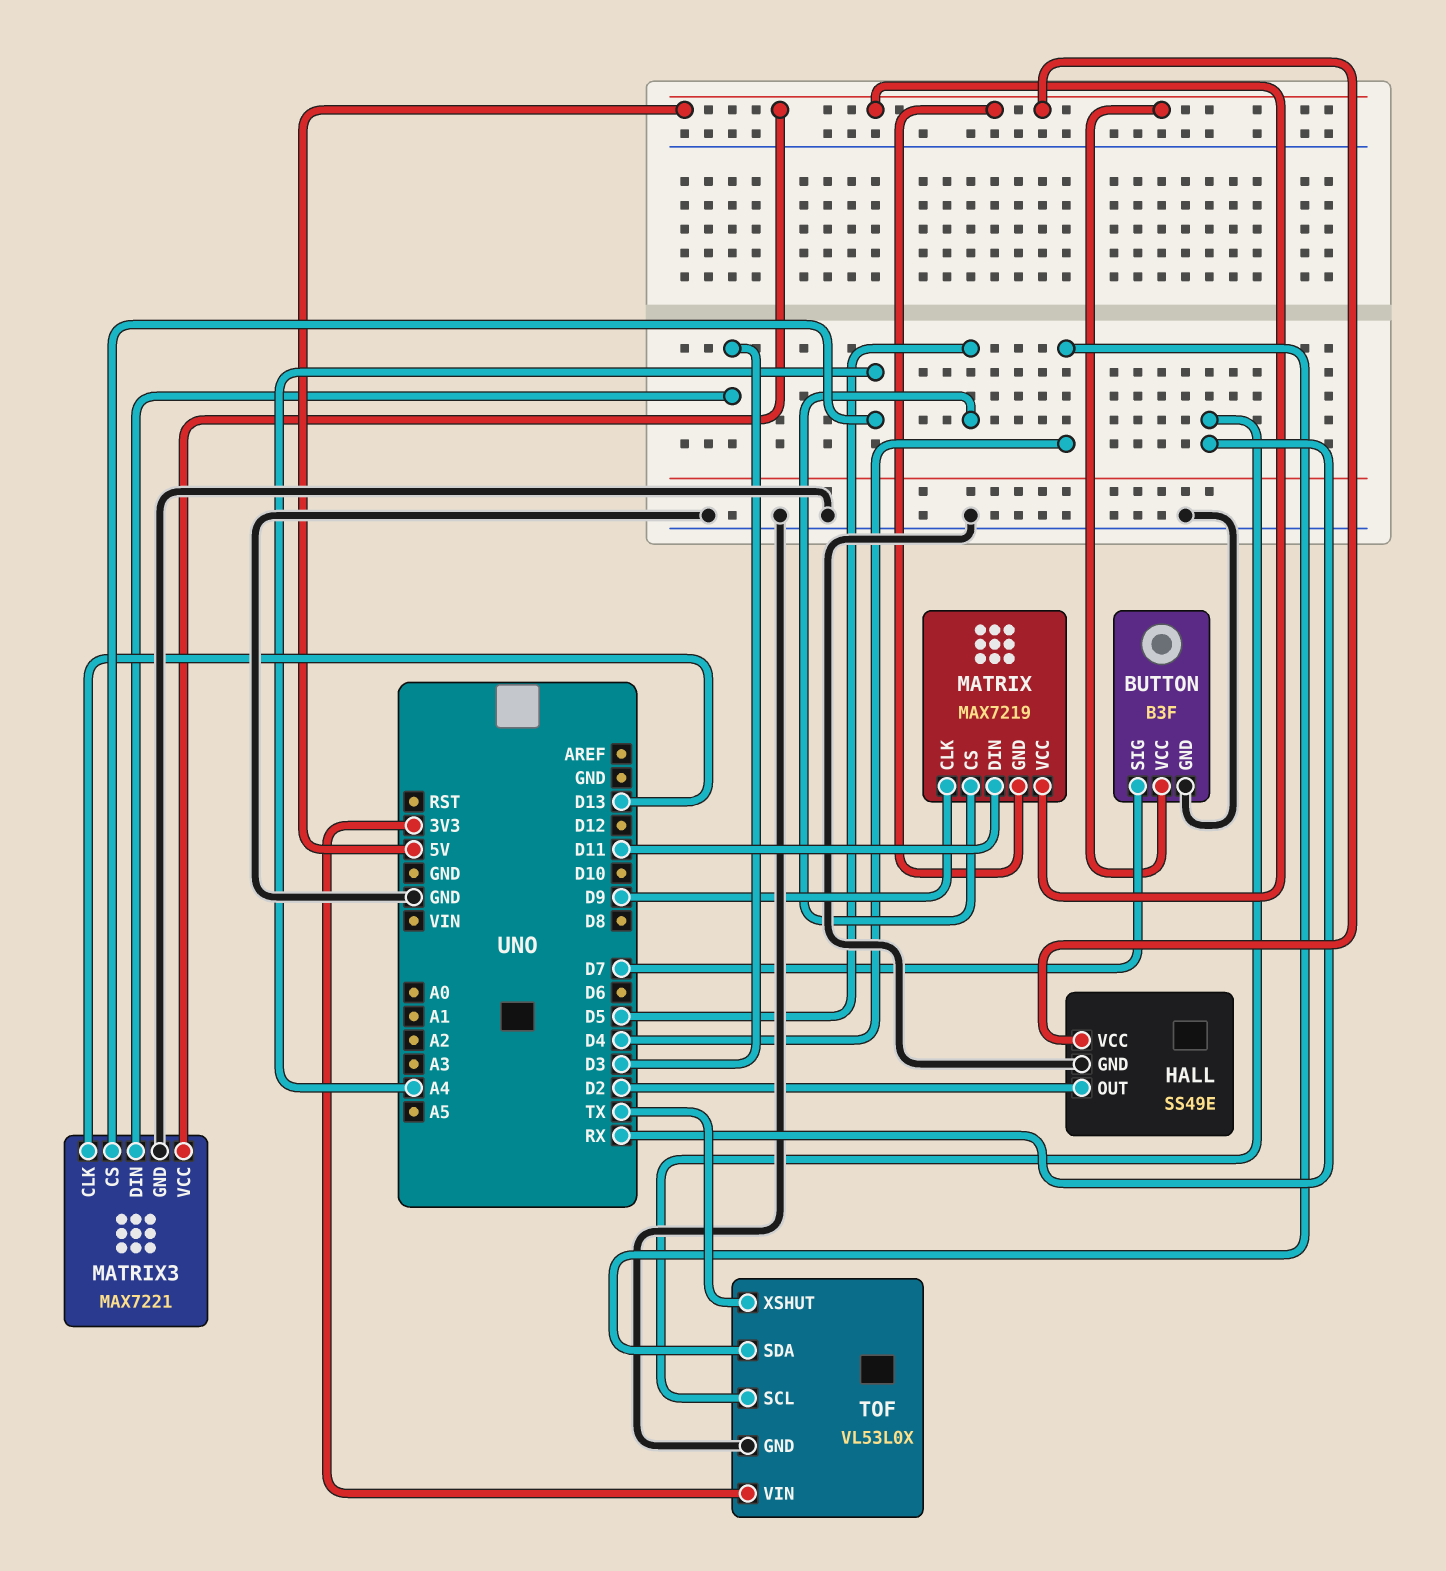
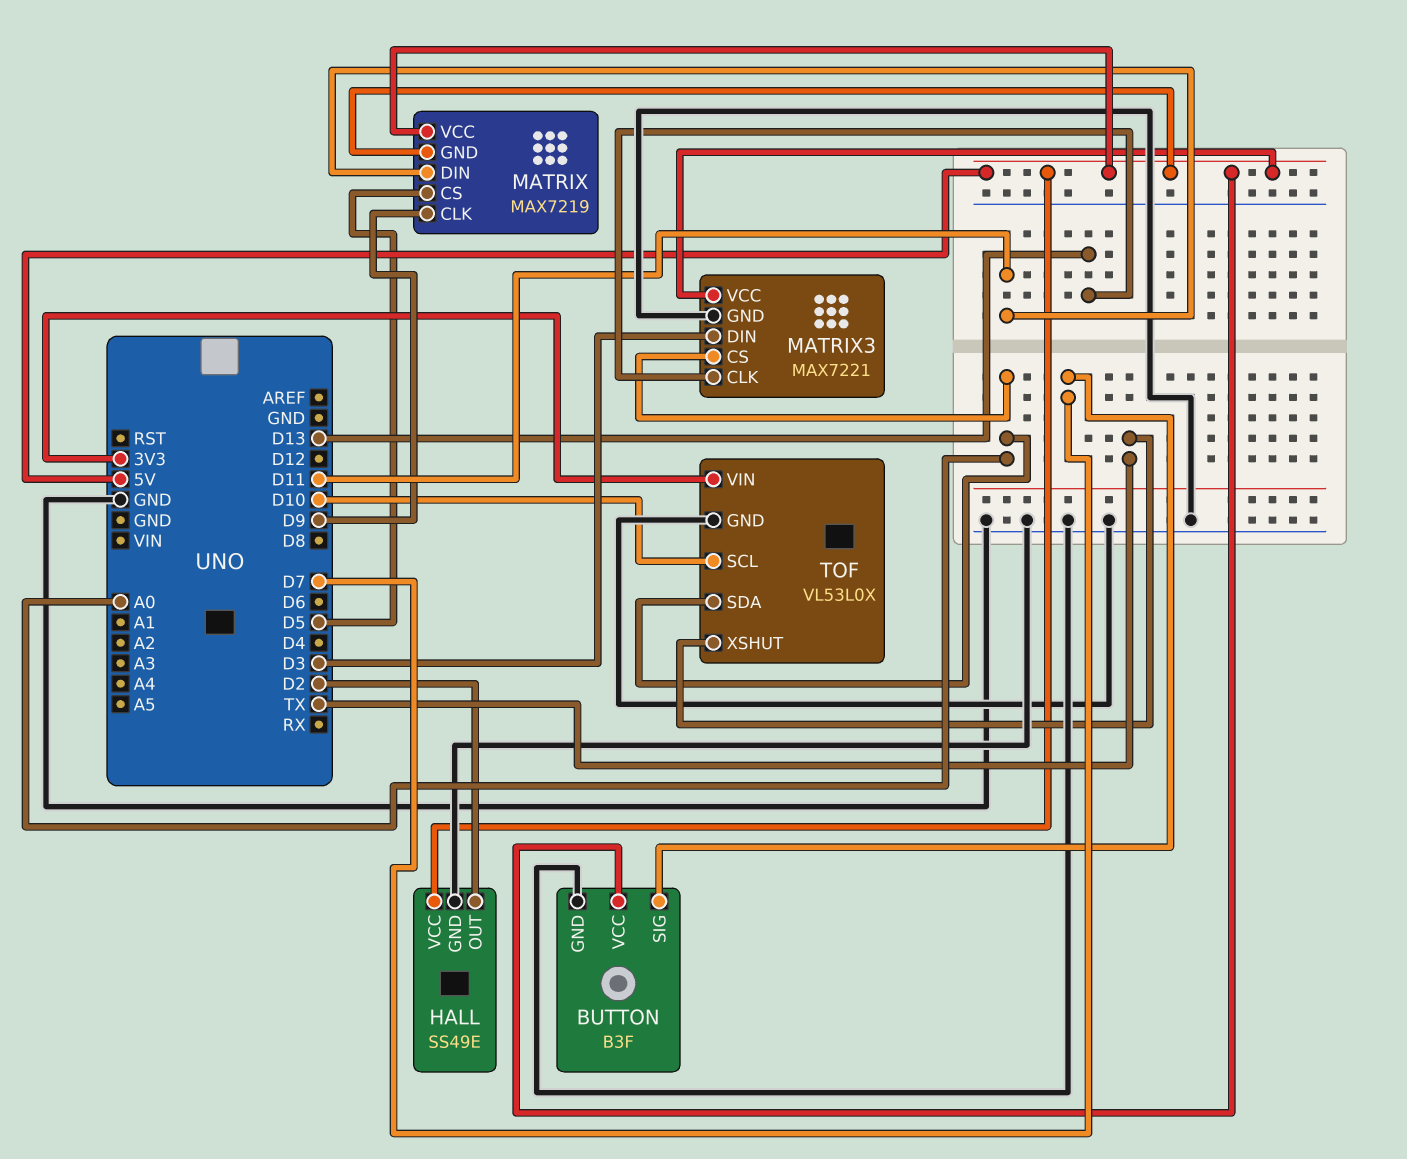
MATRIX3 pin CS: A4 -> A0
TOF pin SCL: RX -> D10
TOF pin SDA: D4 -> A0

